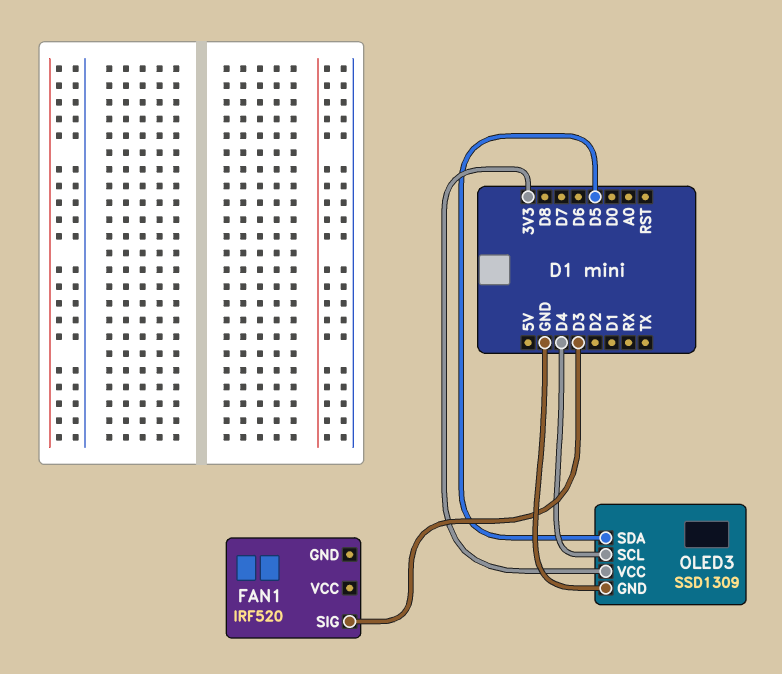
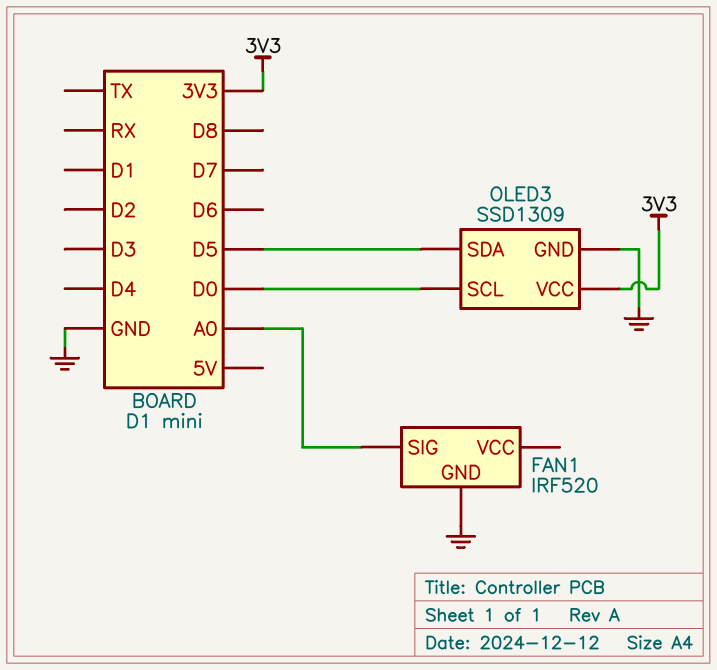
FAN1 pin GND: none -> GND
FAN1 pin SIG: D3 -> A0
OLED3 pin SCL: D4 -> D0

